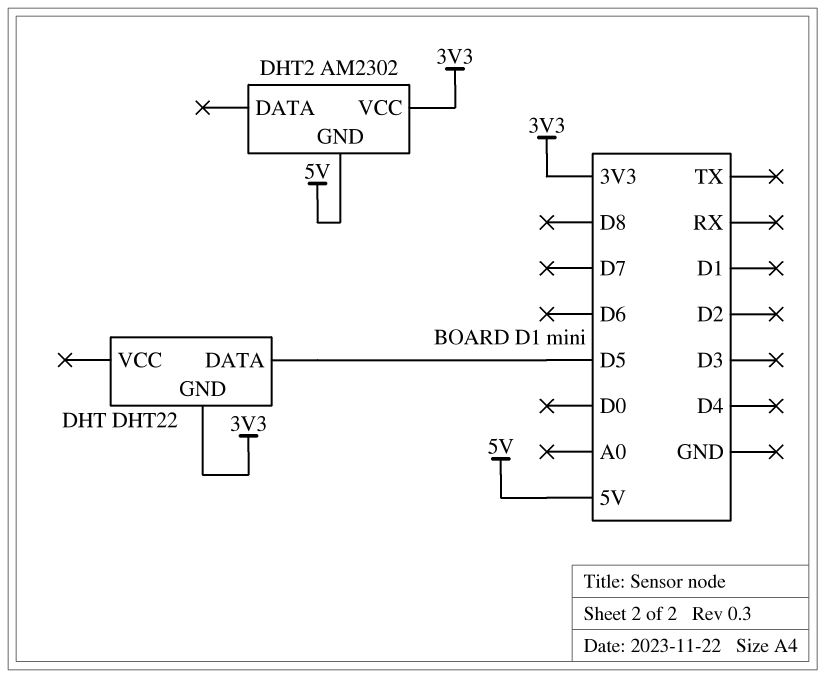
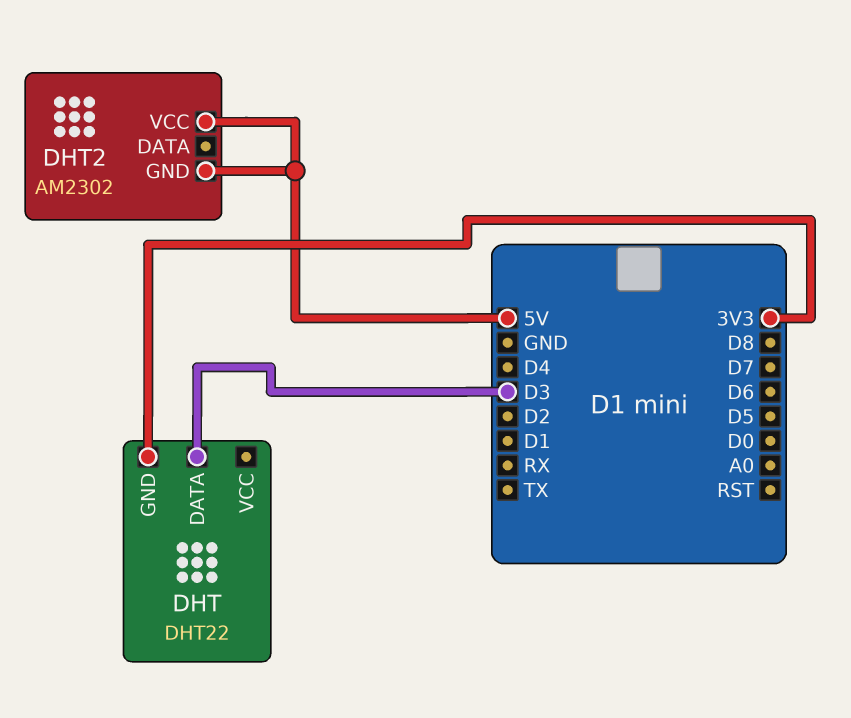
DHT pin DATA: D5 -> D3
DHT2 pin VCC: 3V3 -> 5V

